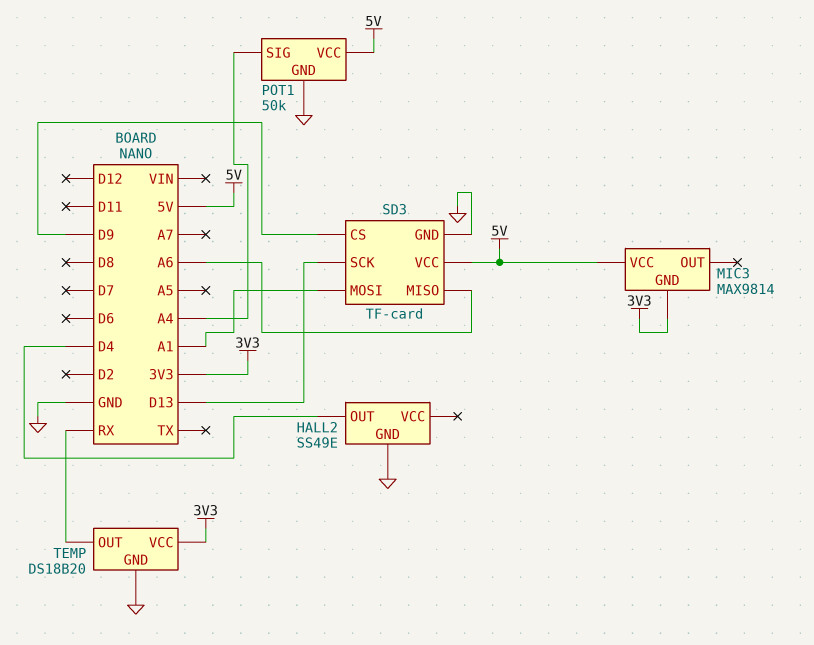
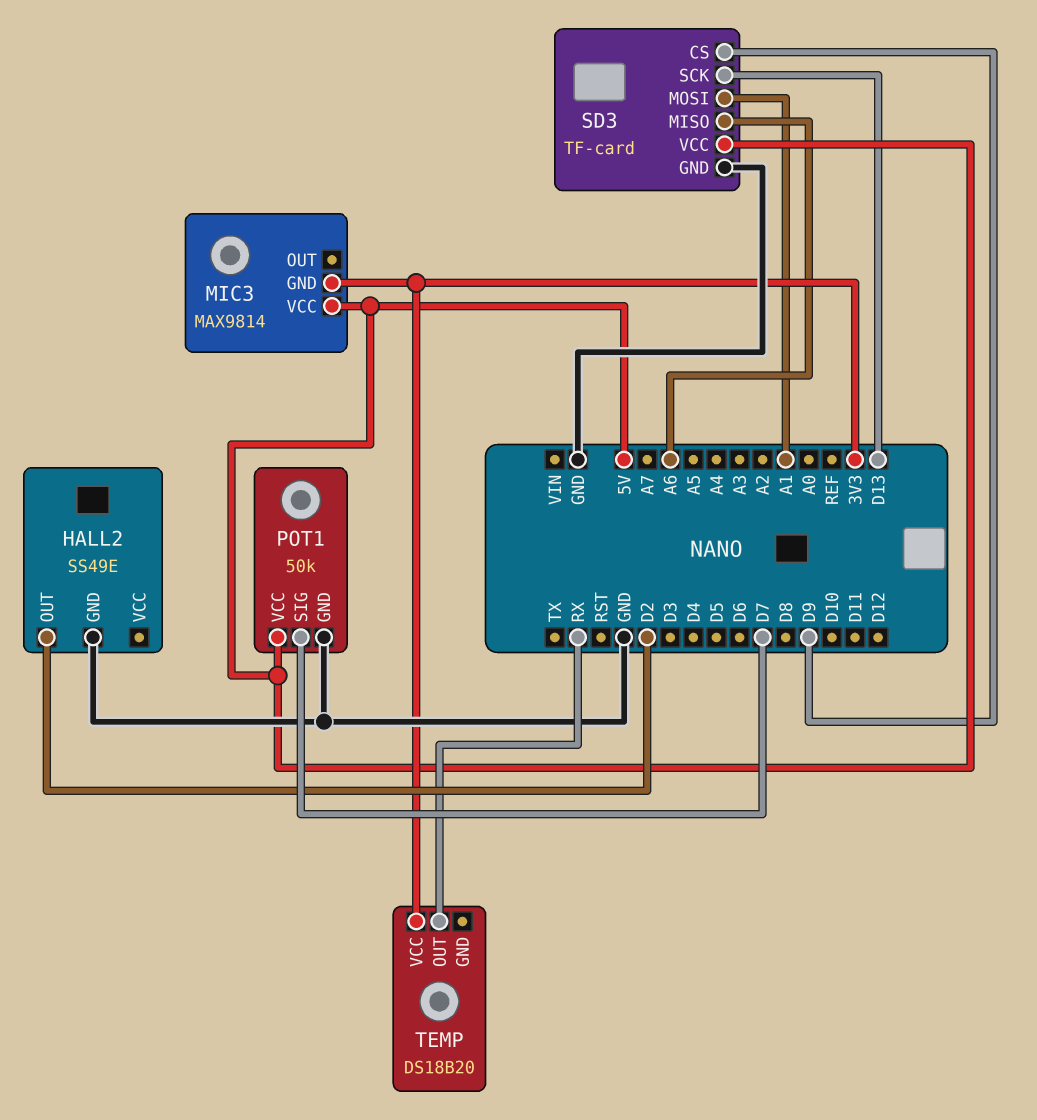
HALL2 pin OUT: D4 -> D2
POT1 pin SIG: A4 -> D7
TEMP pin GND: GND -> none

